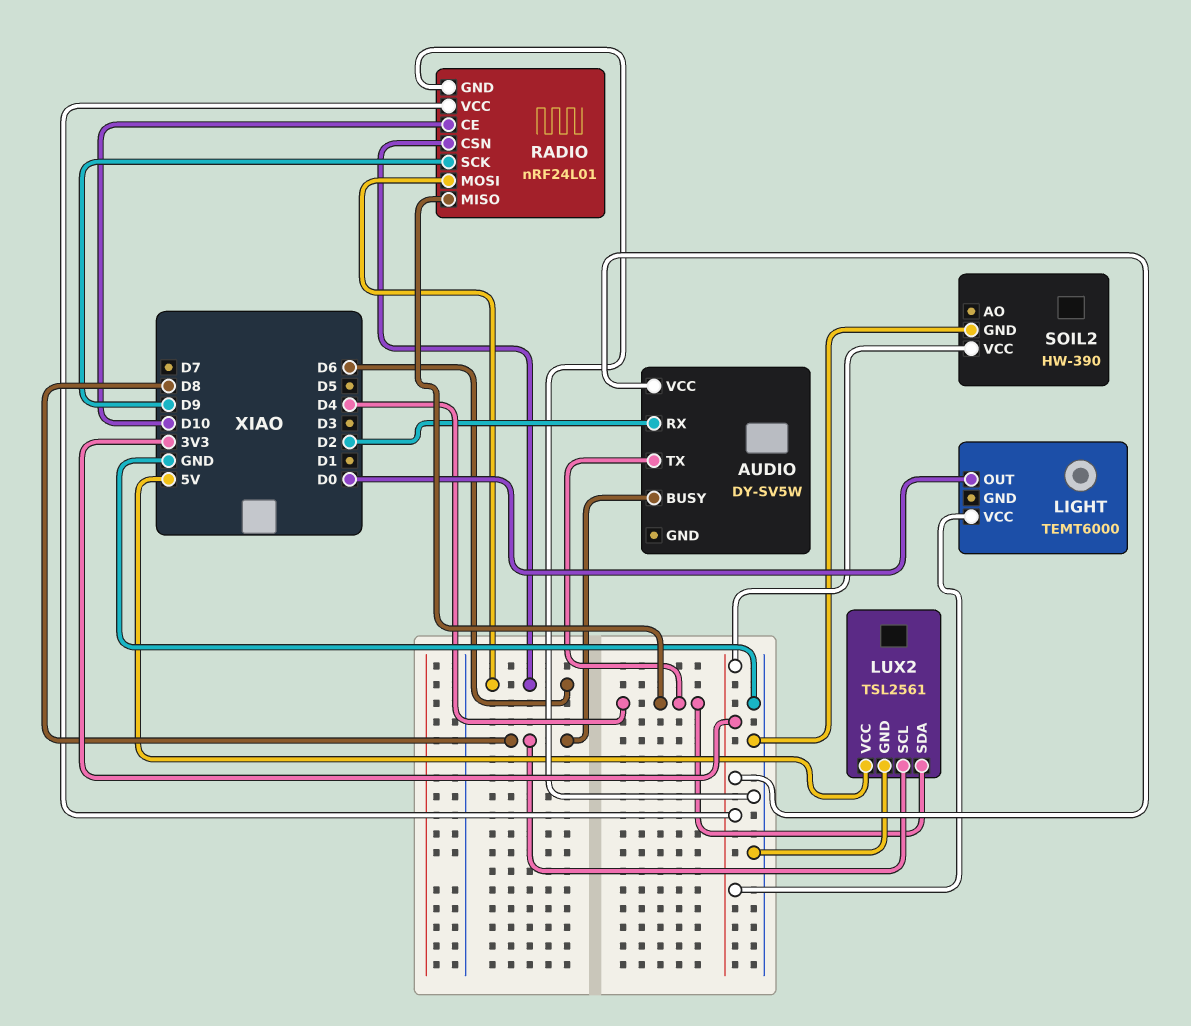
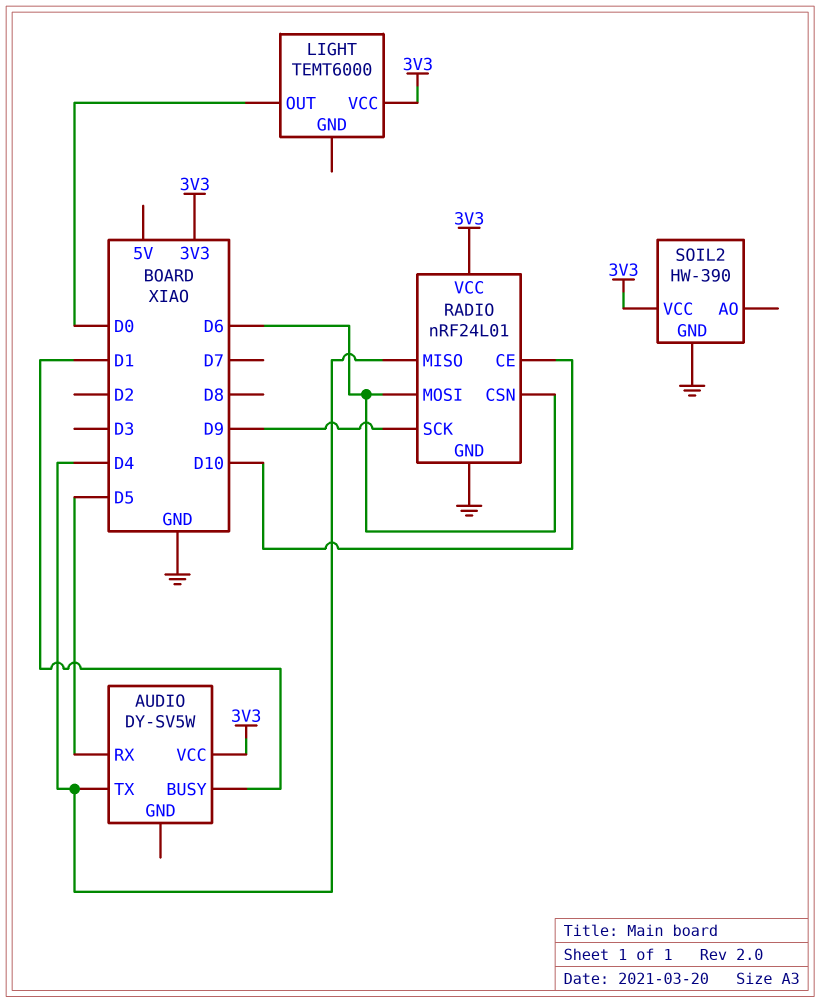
AUDIO pin BUSY: D8 -> D1
AUDIO pin RX: D2 -> D5
LUX2: TSL2561 -> none
LUX2 pin GND: GND -> none
LUX2 pin SCL: D8 -> none
LUX2 pin SDA: D4 -> none
LUX2 pin VCC: 5V -> none

